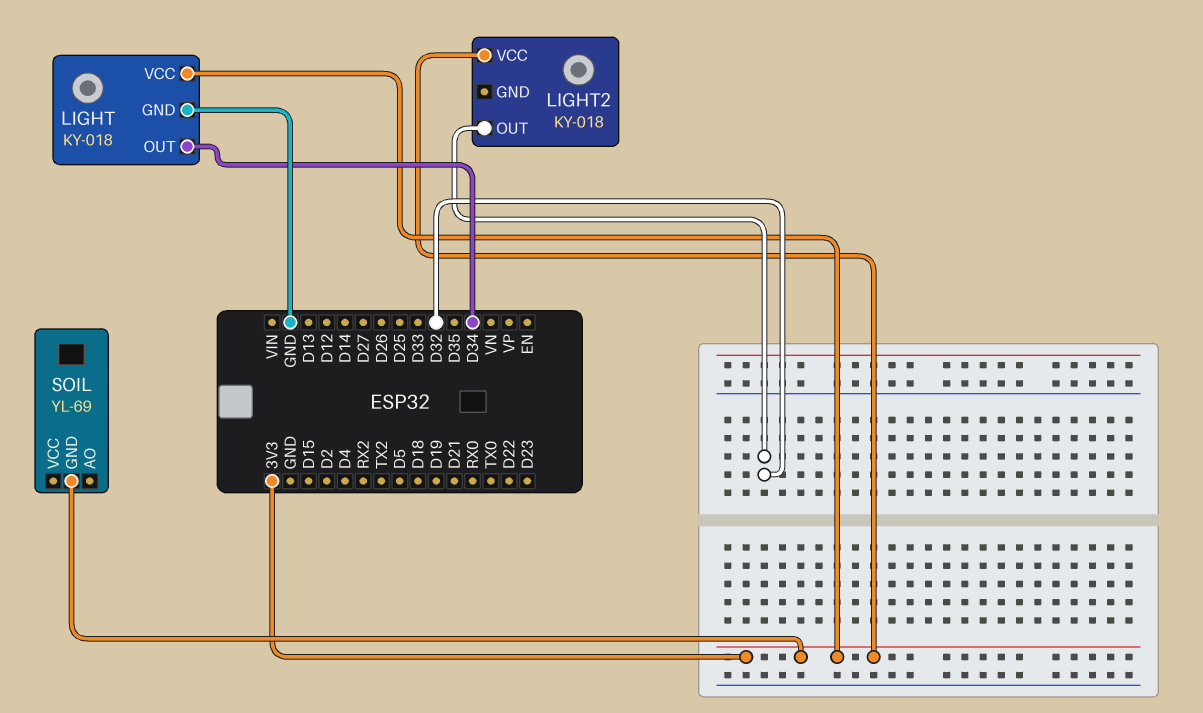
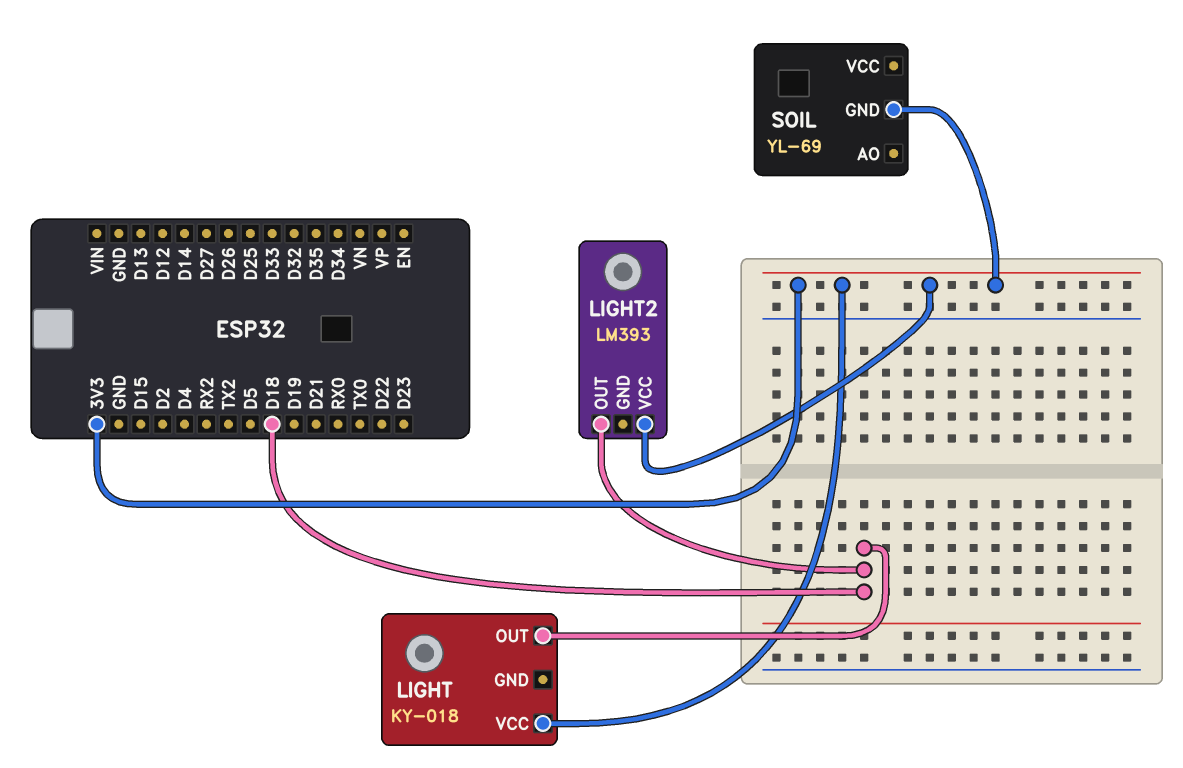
LIGHT pin GND: GND -> none
LIGHT pin OUT: D34 -> D18
LIGHT2: KY-018 -> LM393
LIGHT2 pin OUT: D32 -> D18

